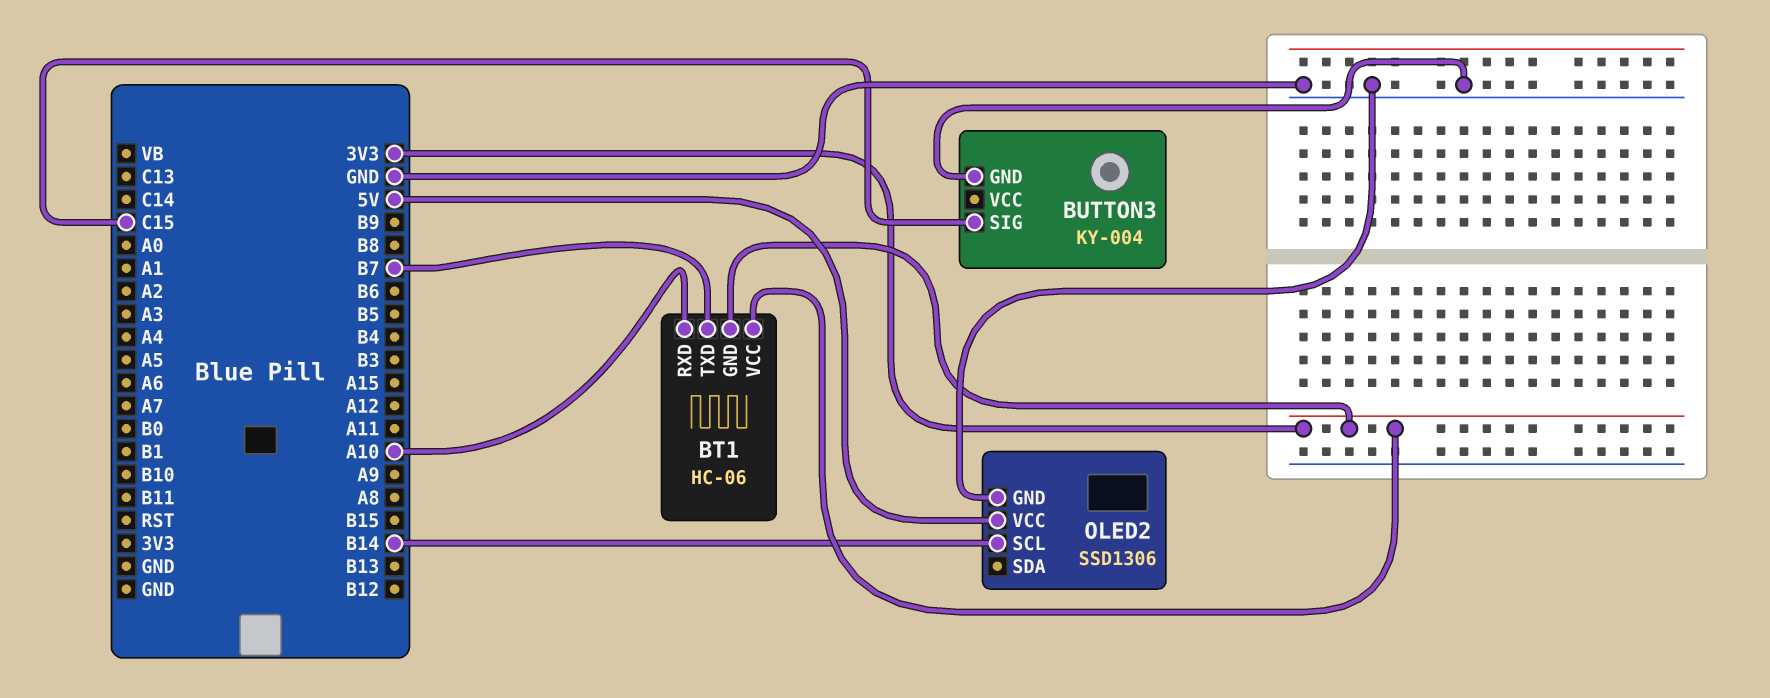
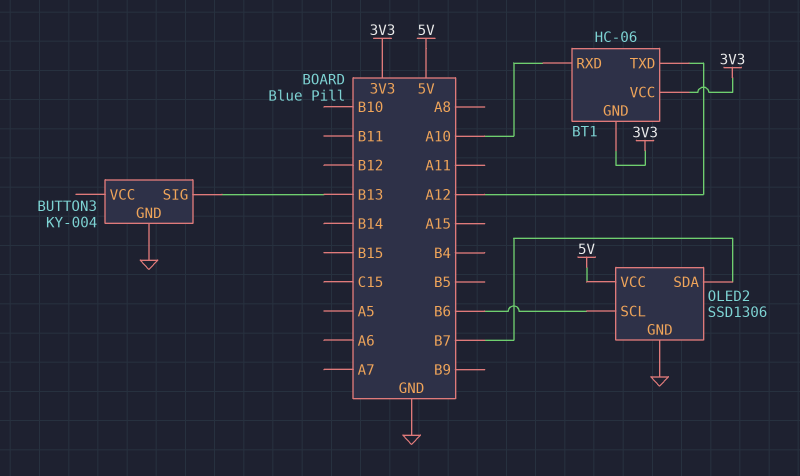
BT1 pin TXD: B7 -> A12
BUTTON3 pin SIG: C15 -> B13
OLED2 pin SCL: B14 -> B6
OLED2 pin SDA: none -> B7

